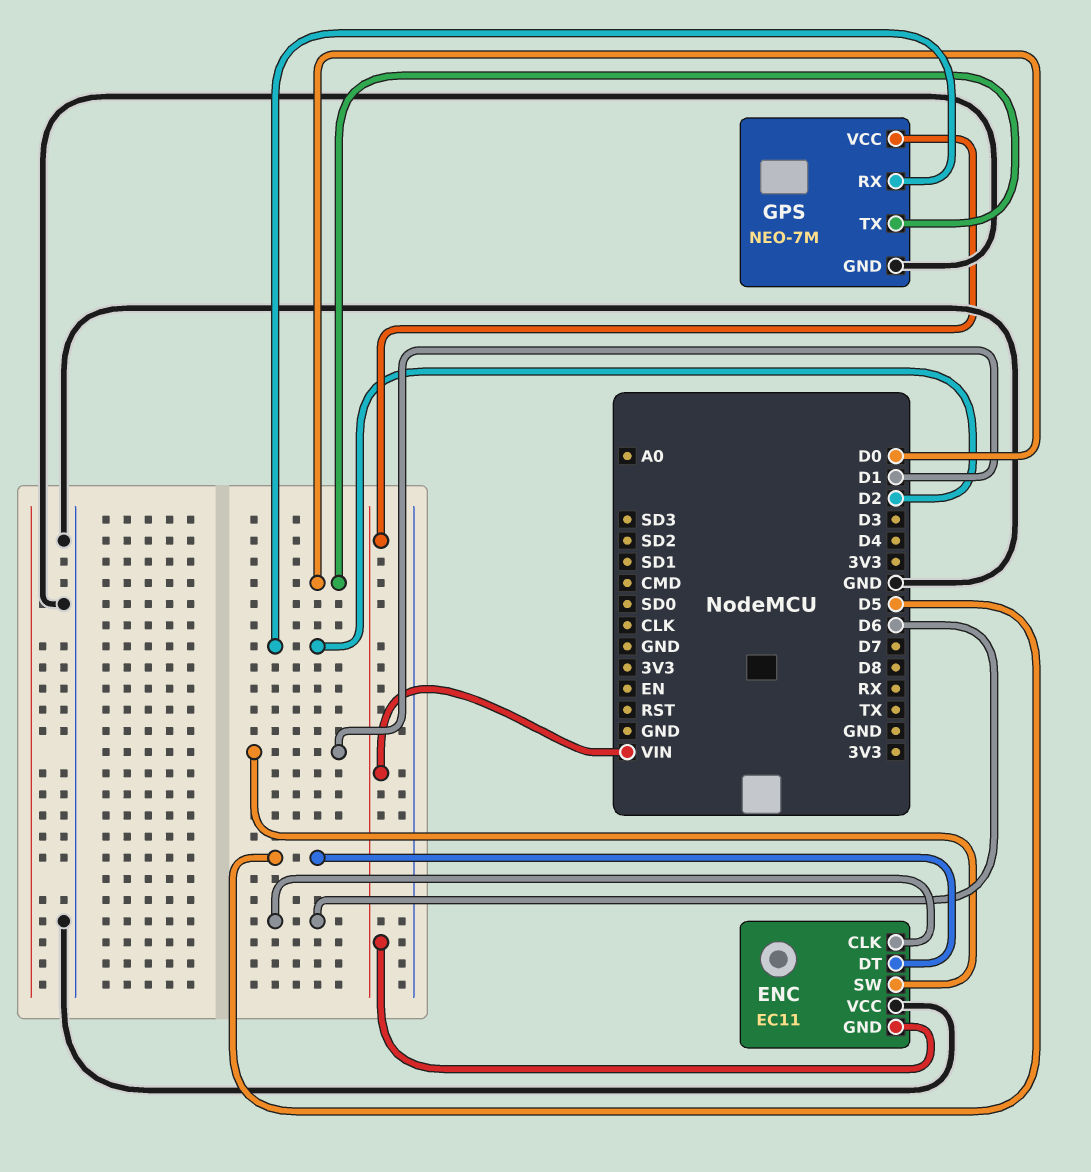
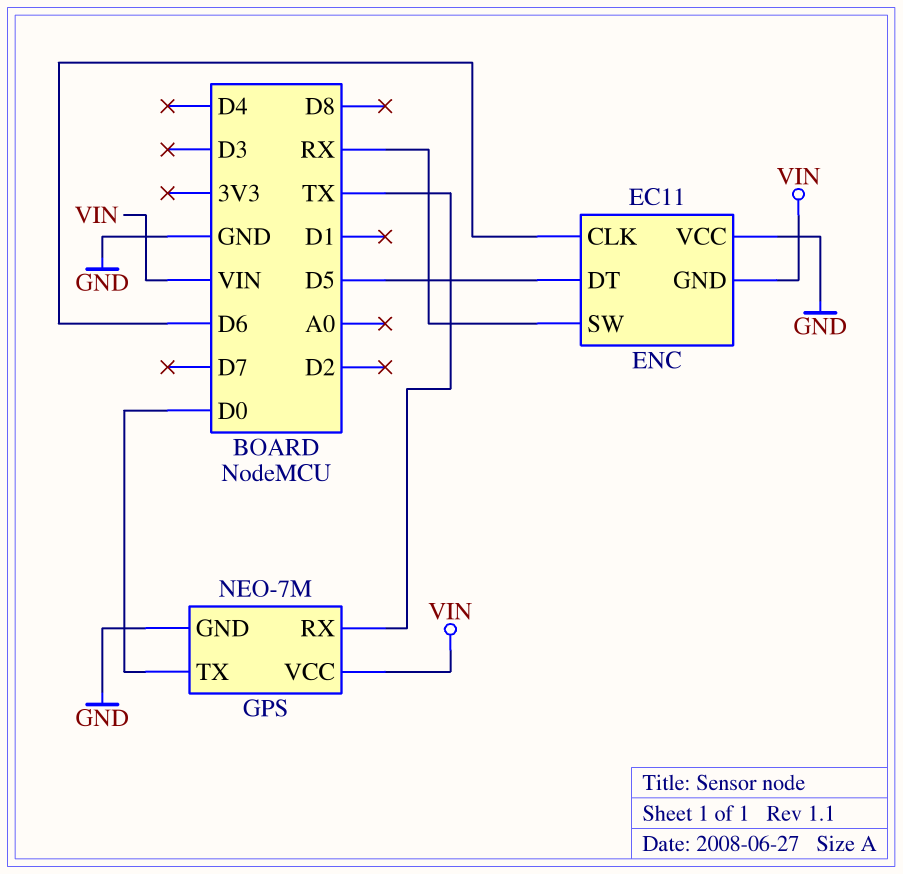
ENC pin SW: D1 -> RX
GPS pin RX: D2 -> TX

